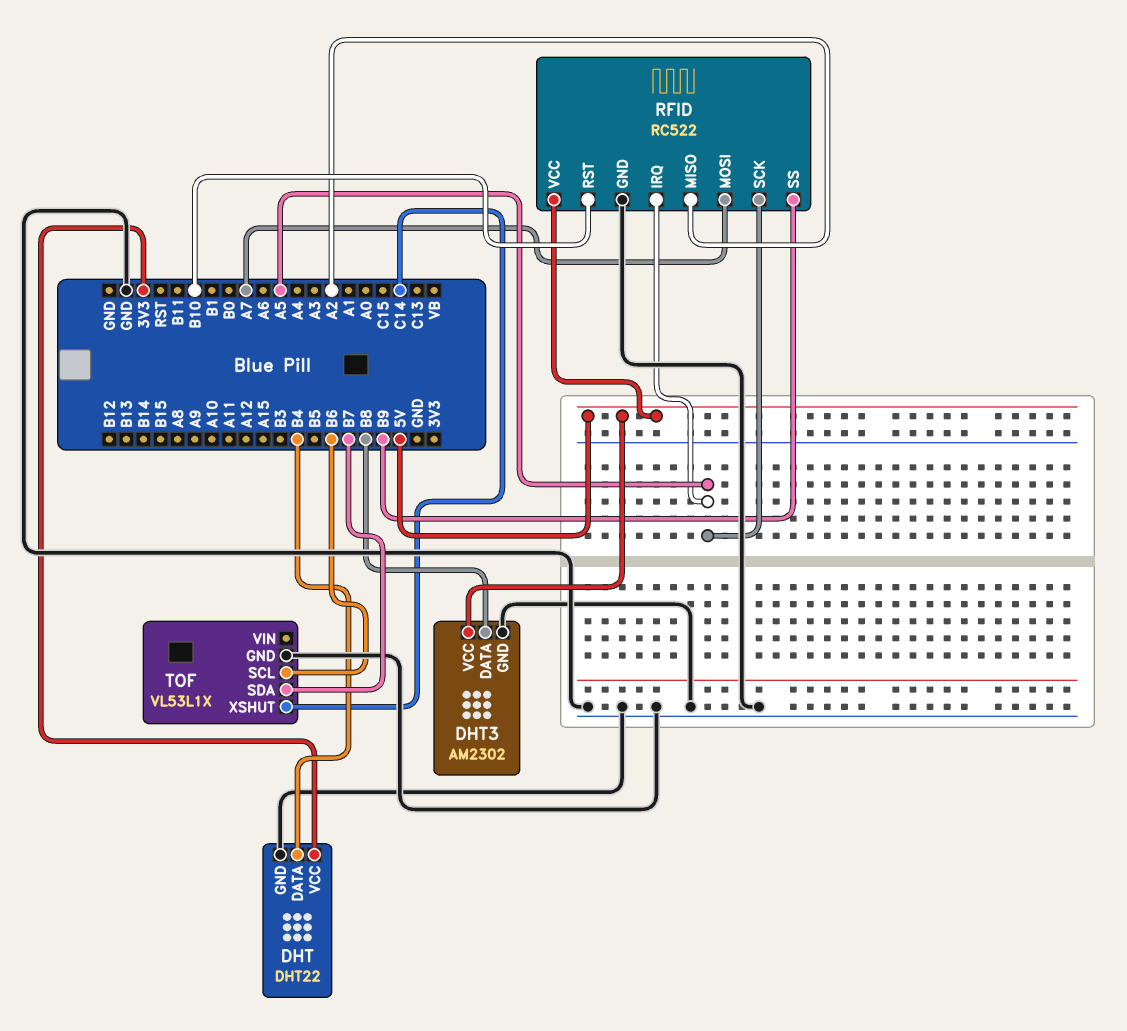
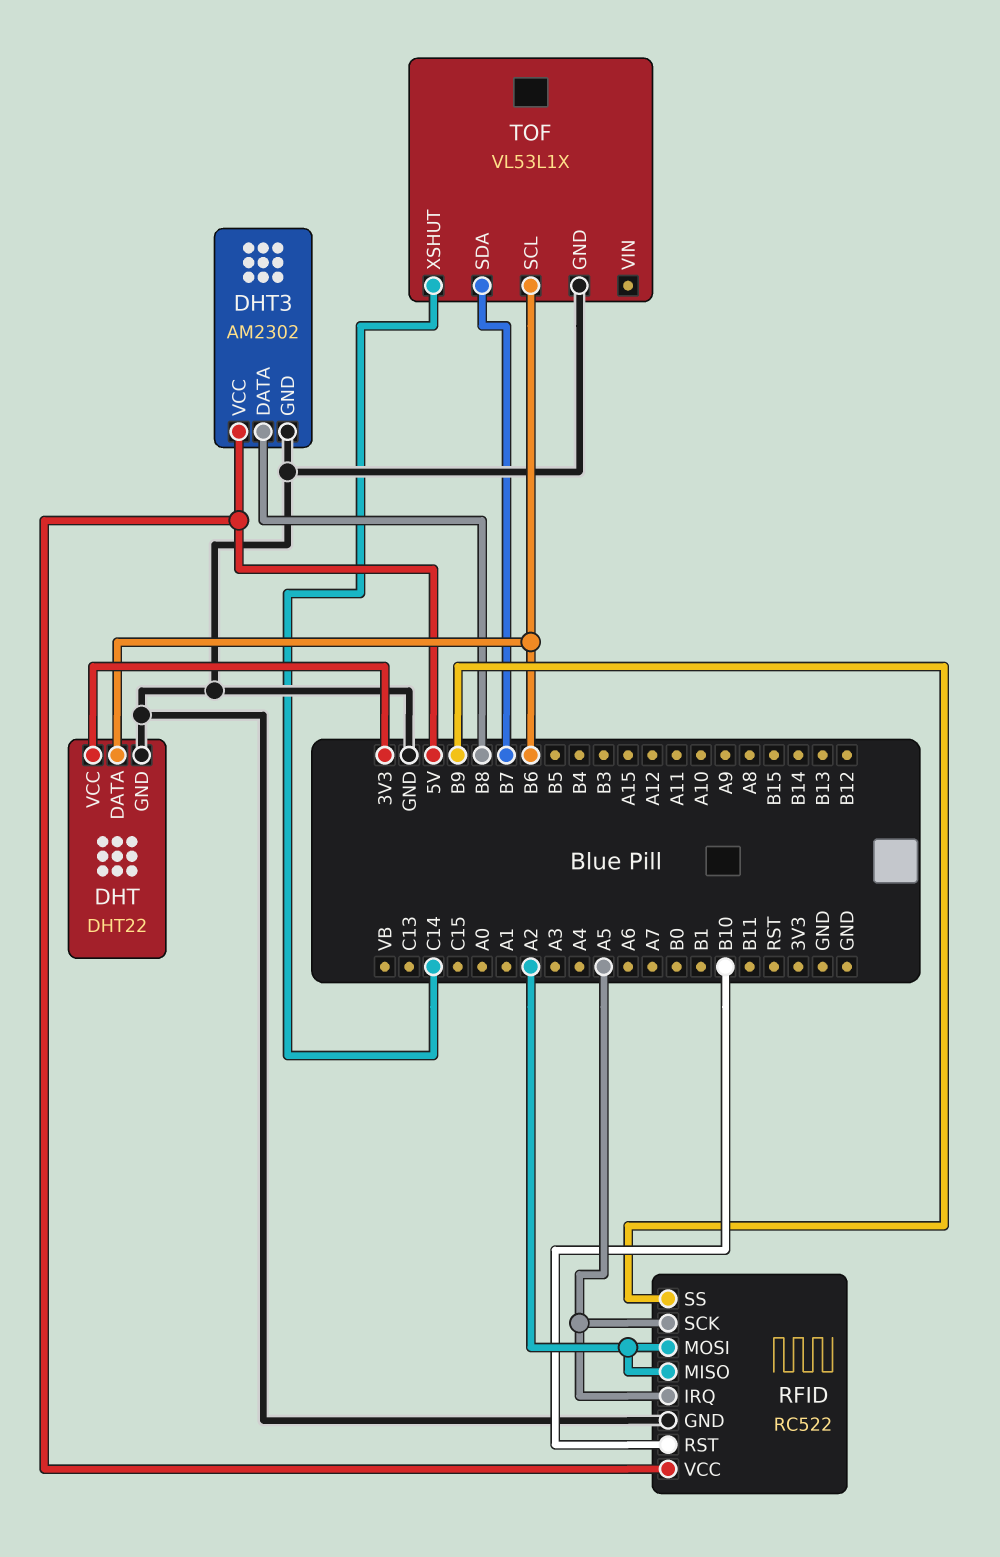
DHT pin DATA: B4 -> B6
RFID pin MOSI: A7 -> A2

